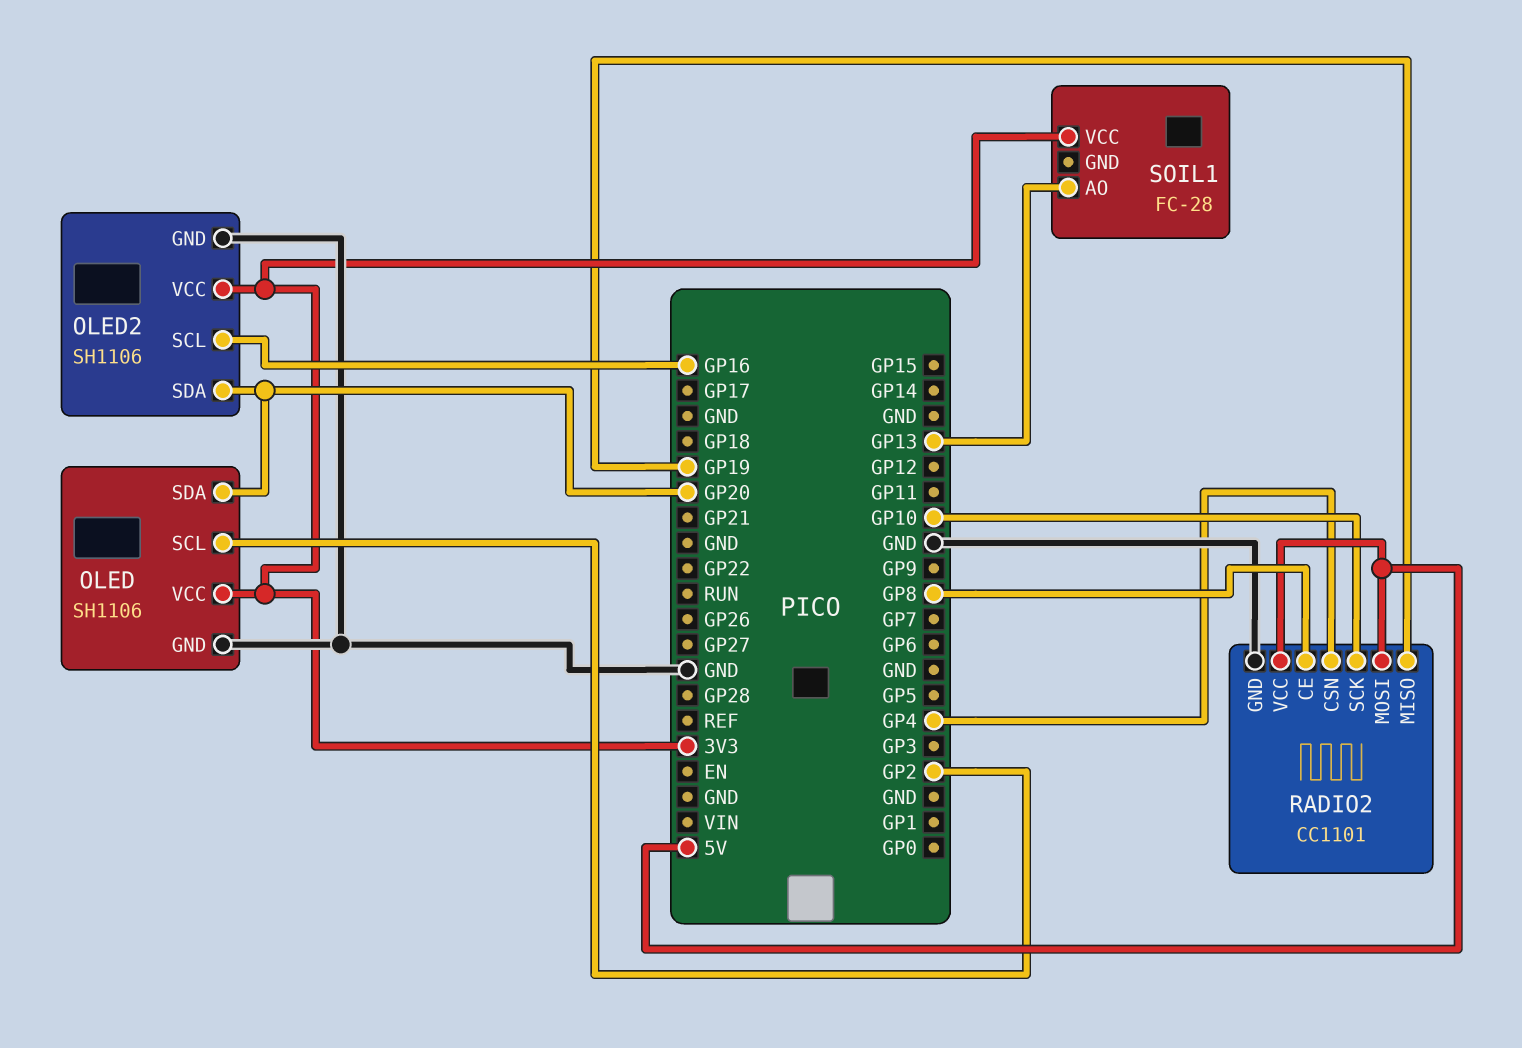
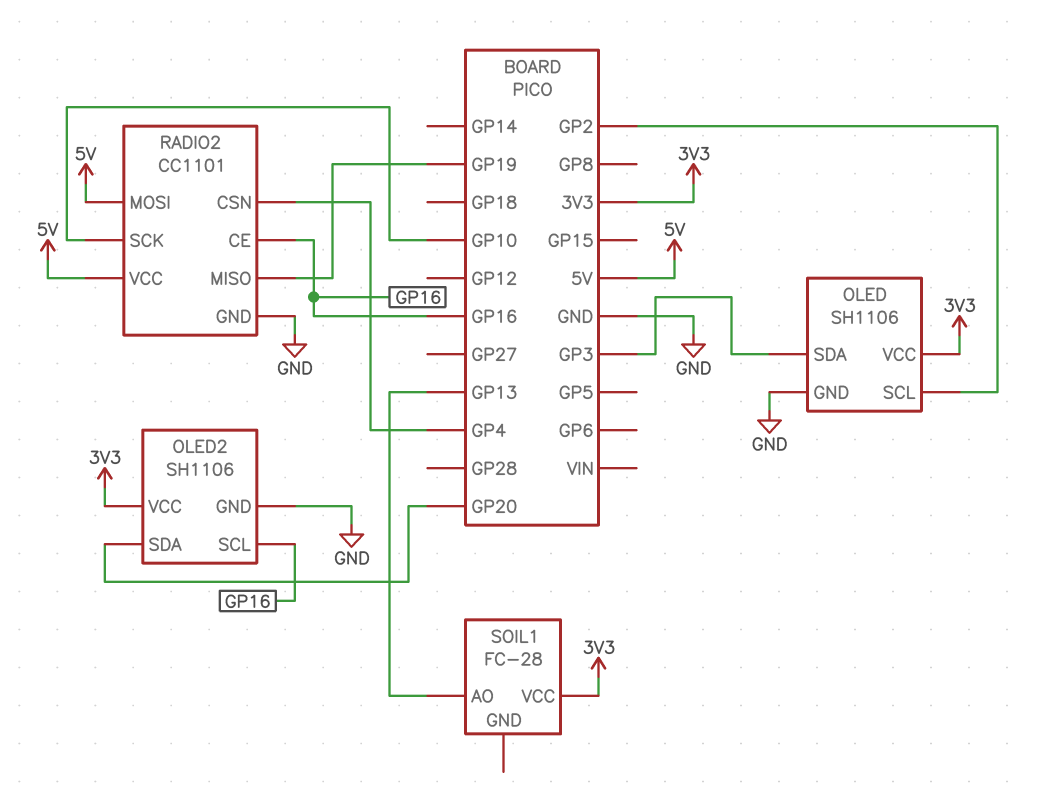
OLED pin SDA: GP20 -> GP3
RADIO2 pin CE: GP8 -> GP16

